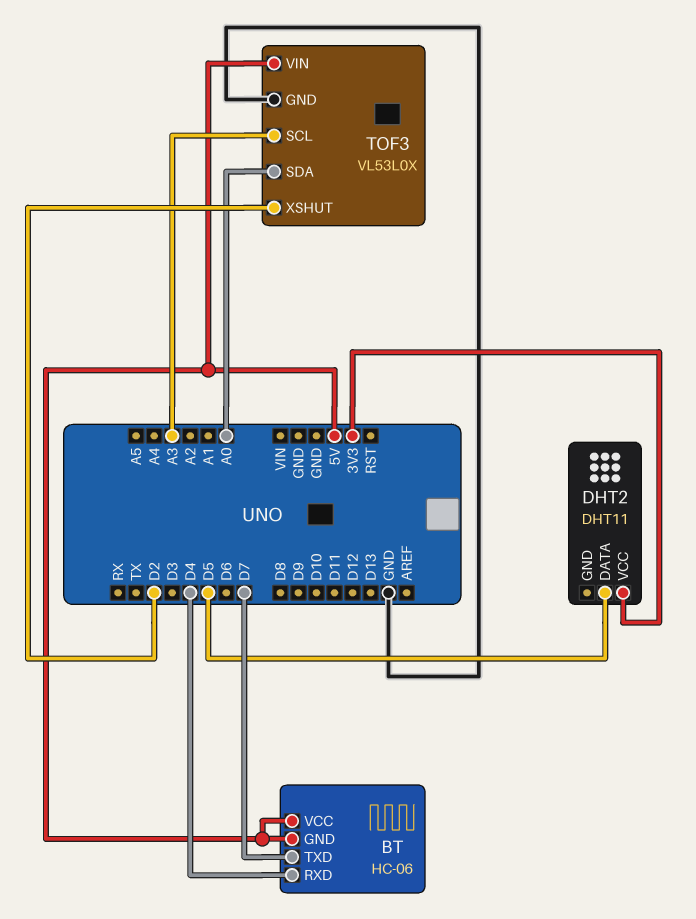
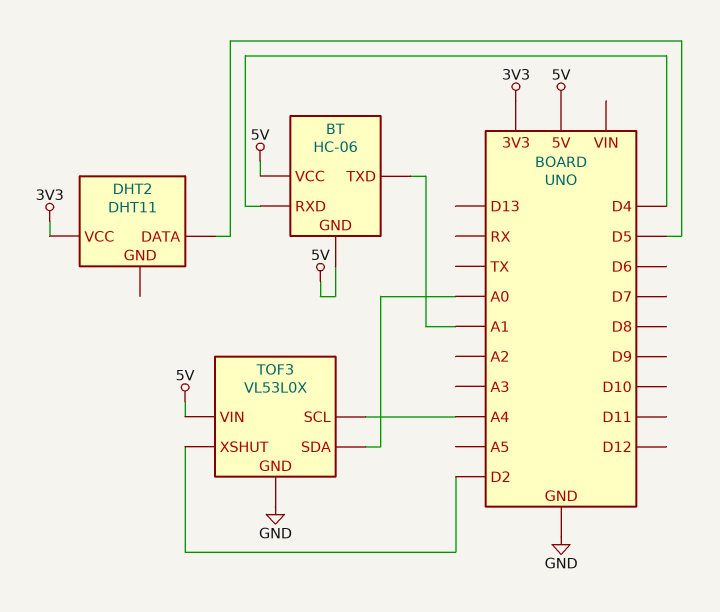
BT pin TXD: D7 -> A1
TOF3 pin SCL: A3 -> A4

